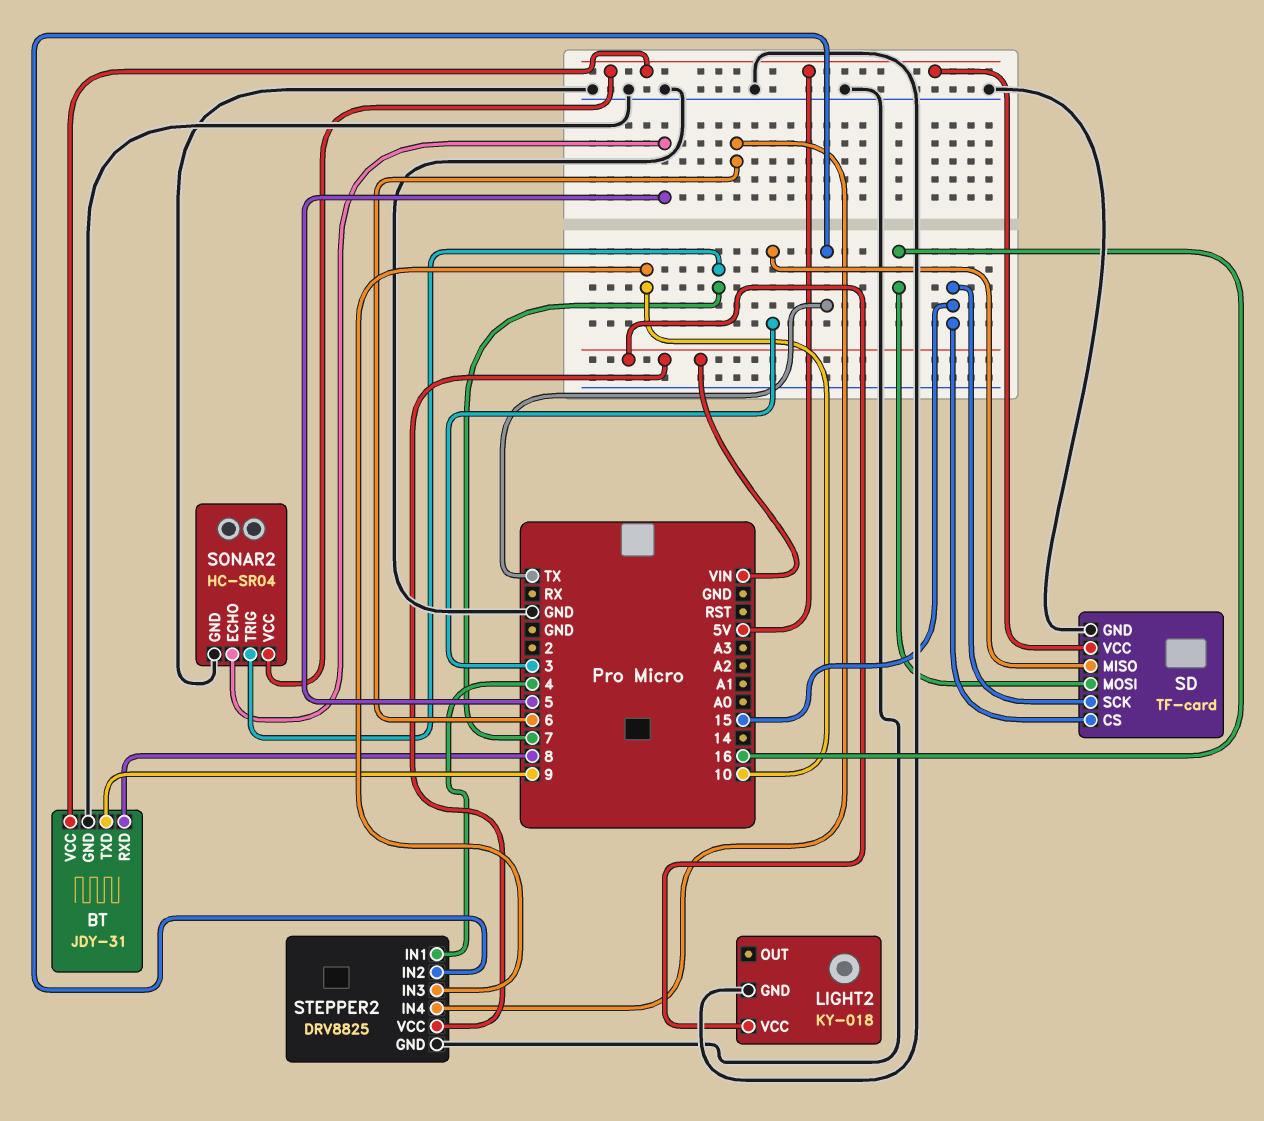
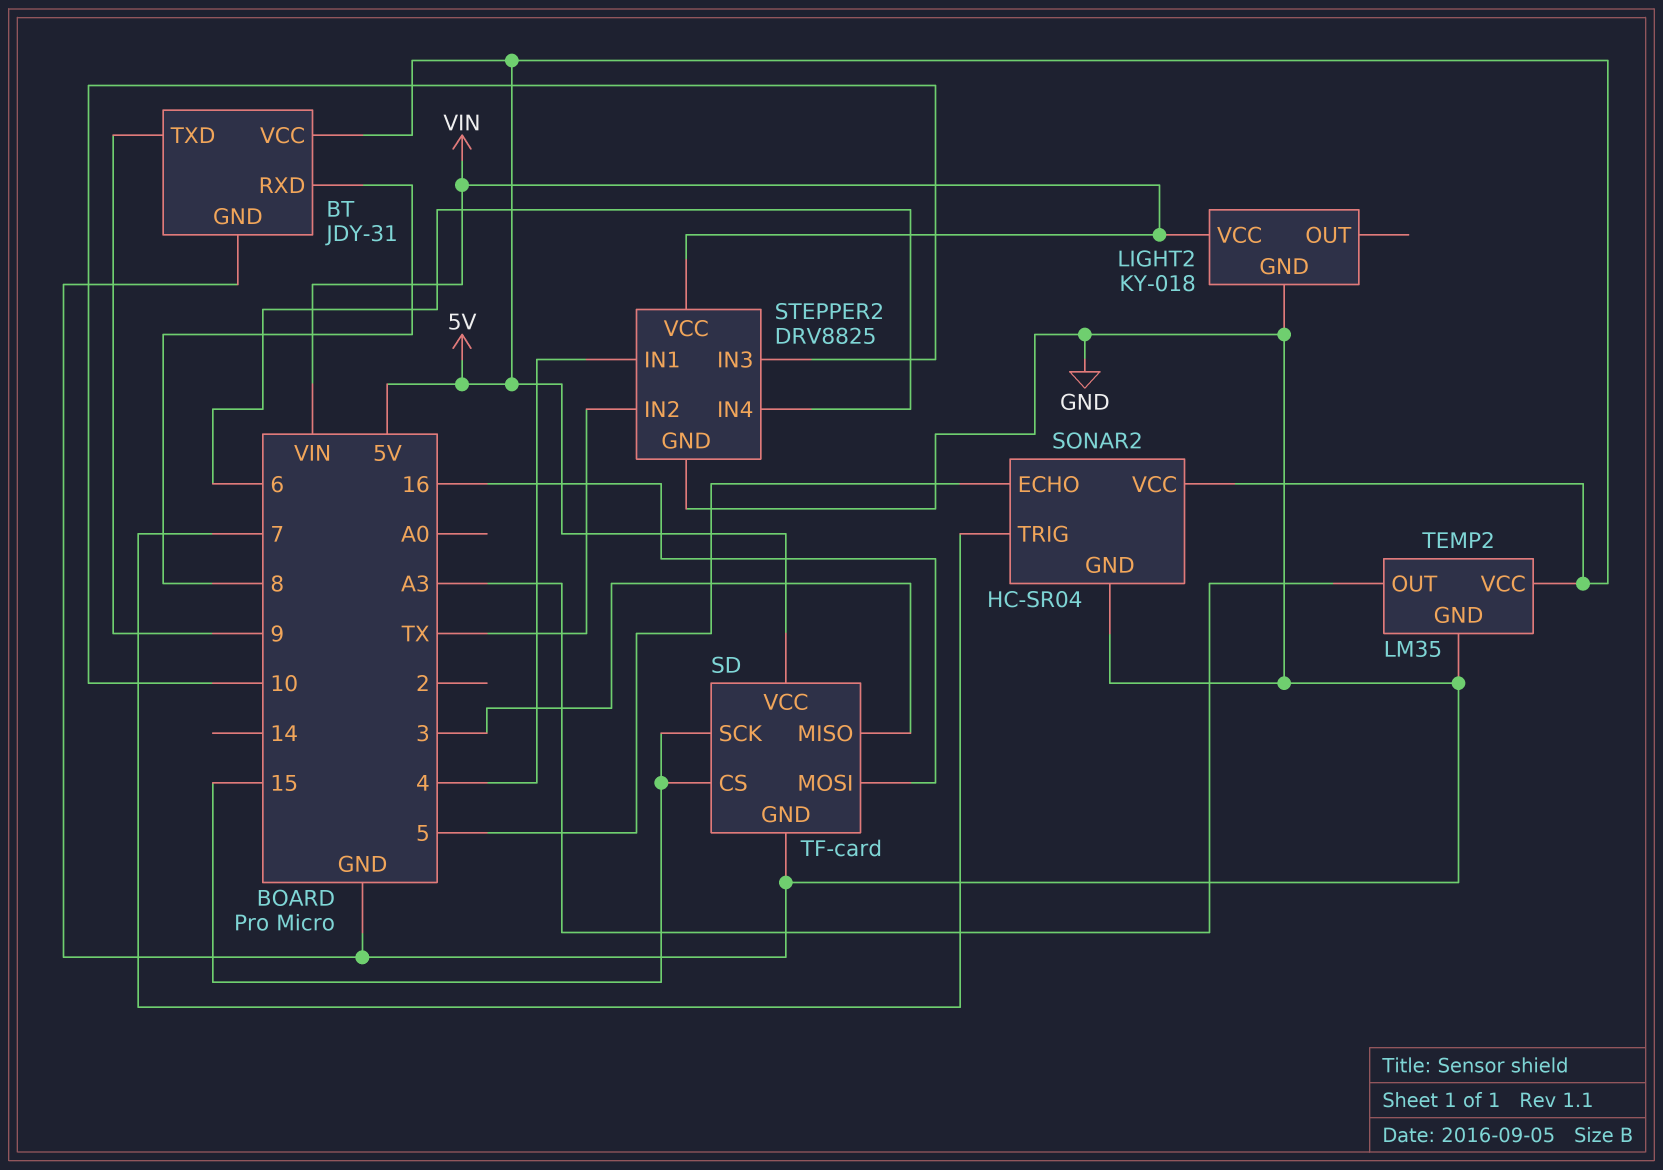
TEMP2: none -> LM35
TEMP2 pin GND: none -> GND
TEMP2 pin OUT: none -> A3
TEMP2 pin VCC: none -> 5V

